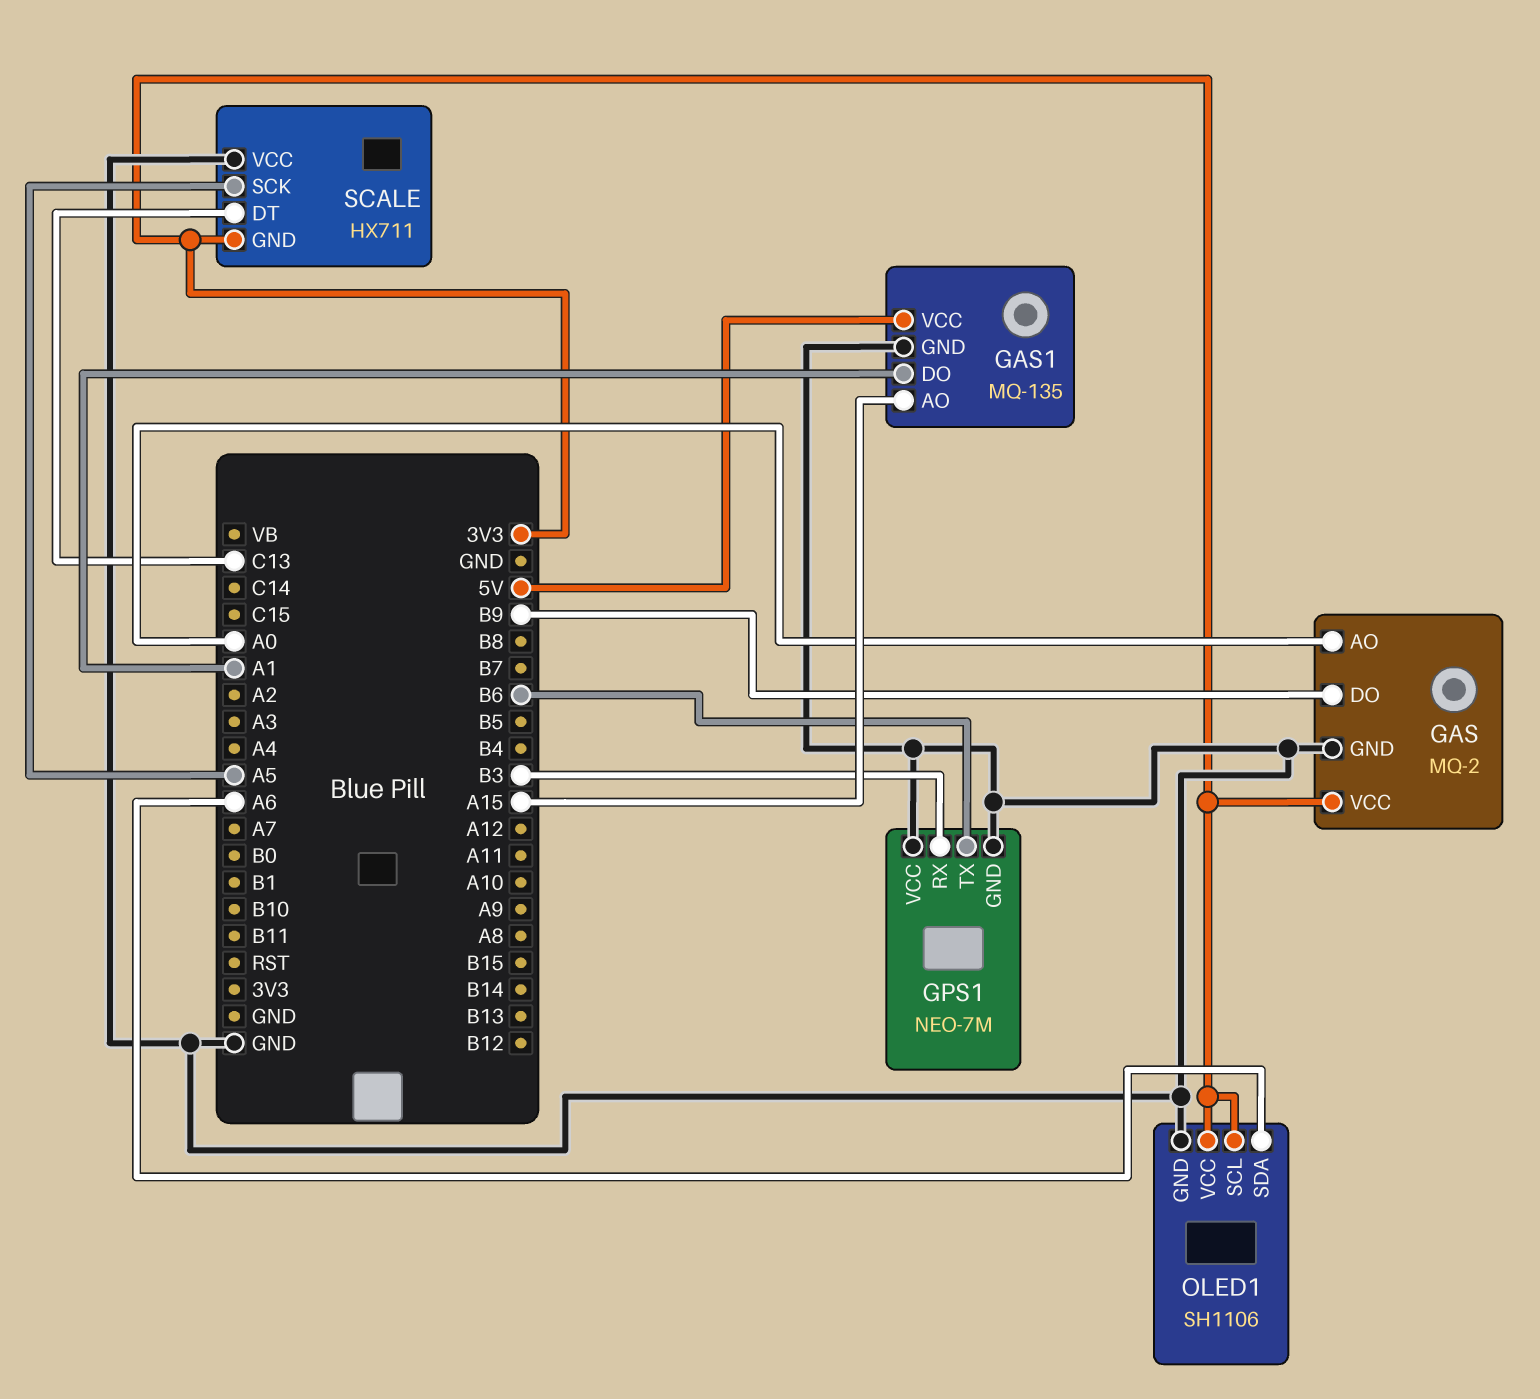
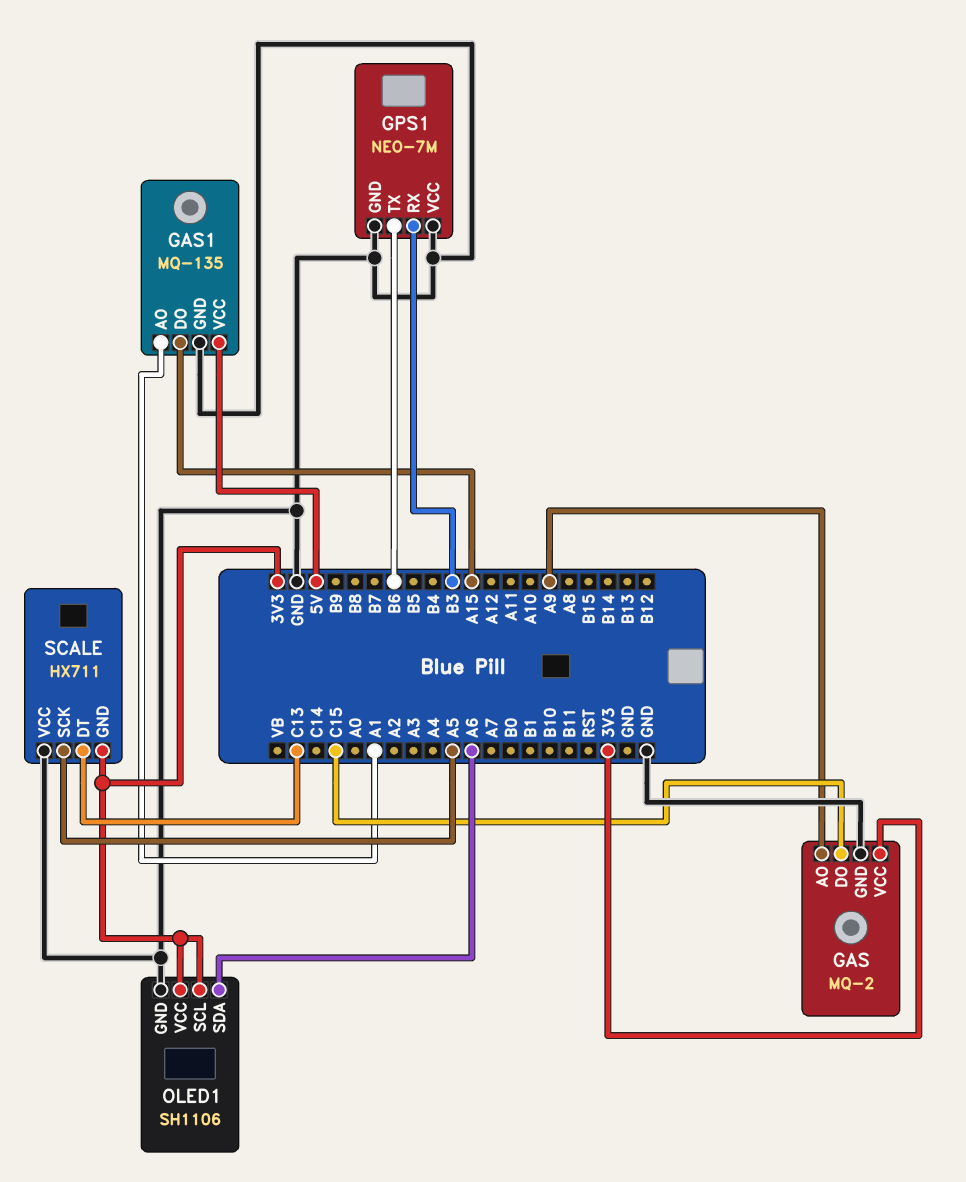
GAS pin AO: A0 -> A9
GAS pin DO: B9 -> C15
GAS1 pin AO: A15 -> A1
GAS1 pin DO: A1 -> A15

